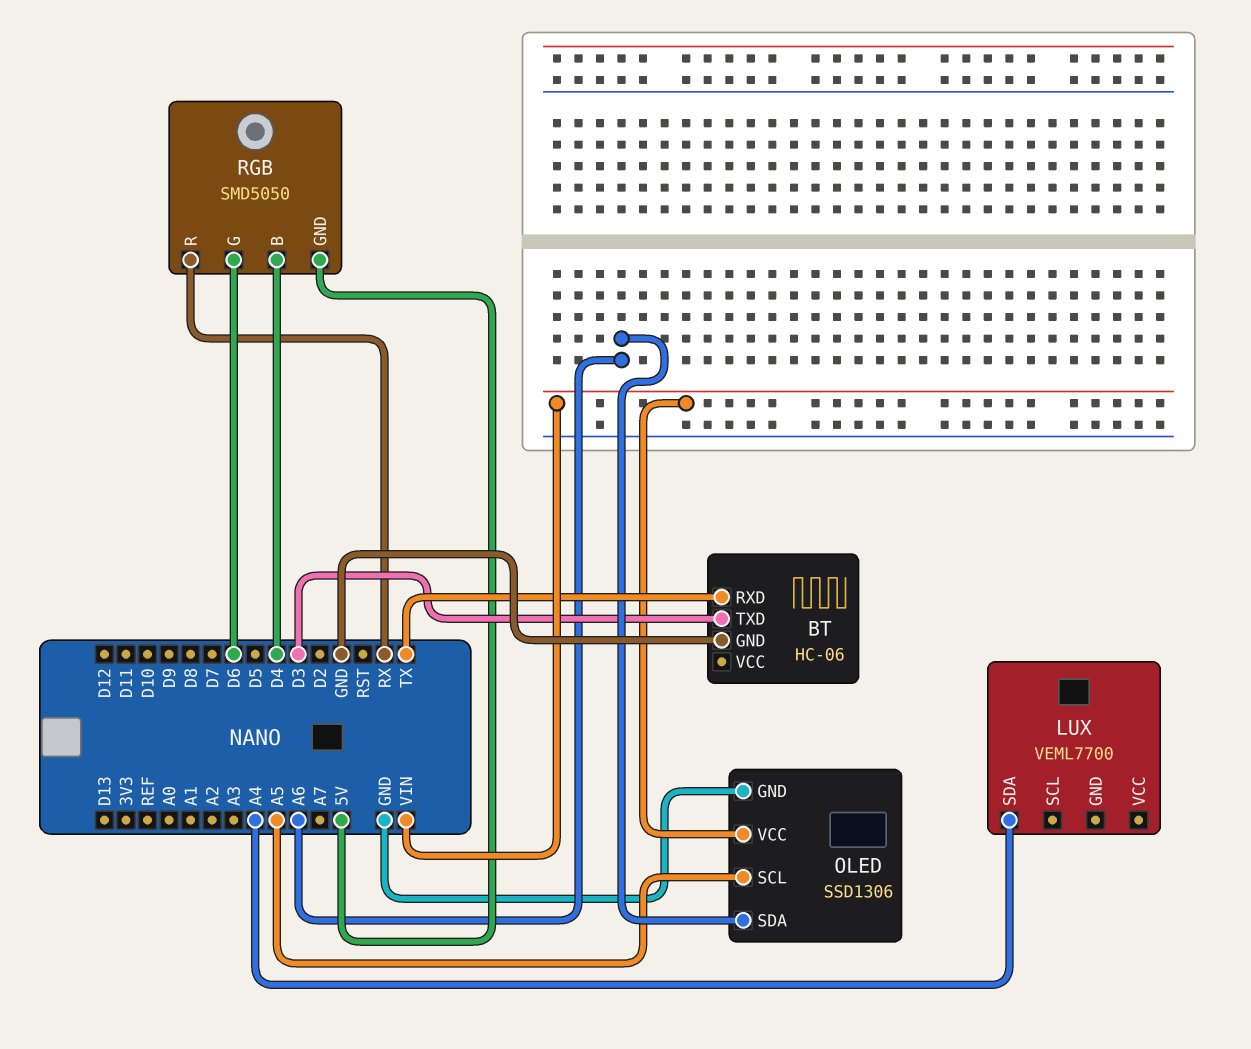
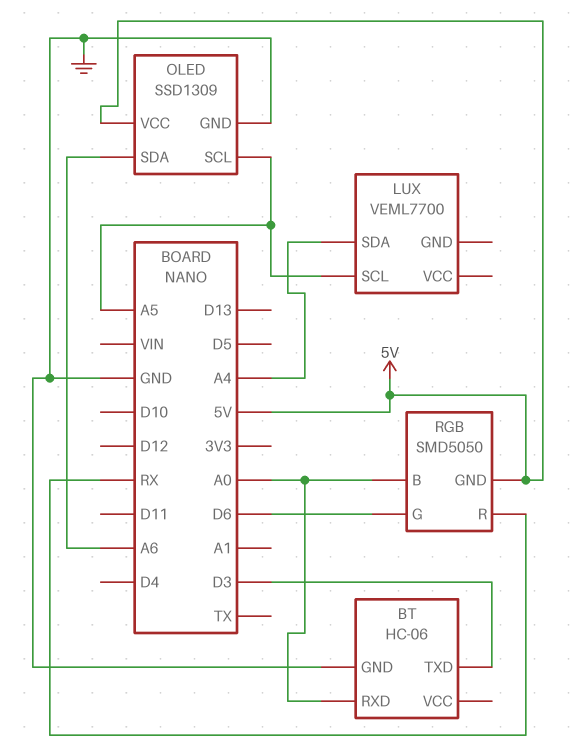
BT pin RXD: TX -> A0
LUX pin SCL: none -> A5
OLED: SSD1306 -> SSD1309
OLED pin VCC: VIN -> 5V
RGB pin B: D4 -> A0

